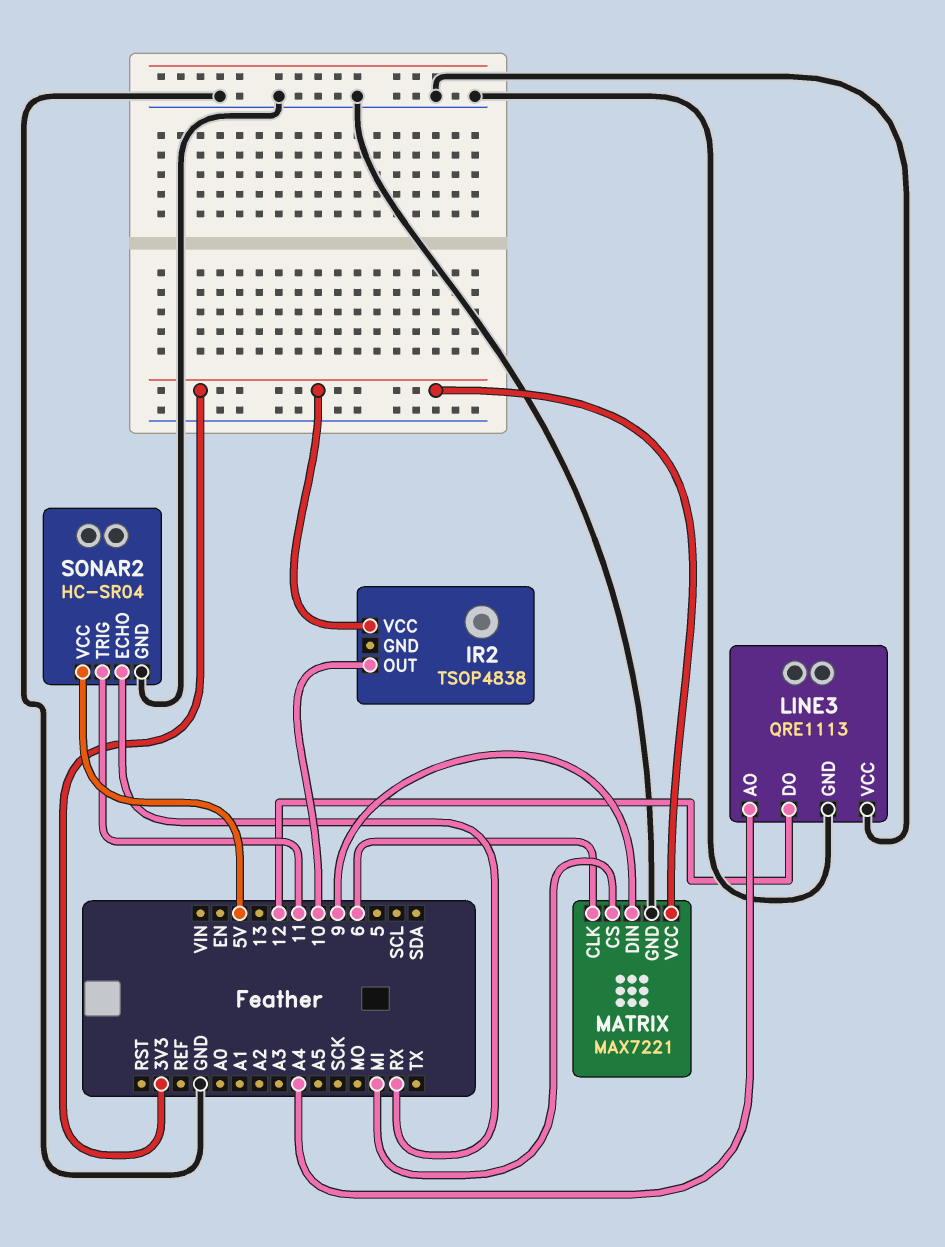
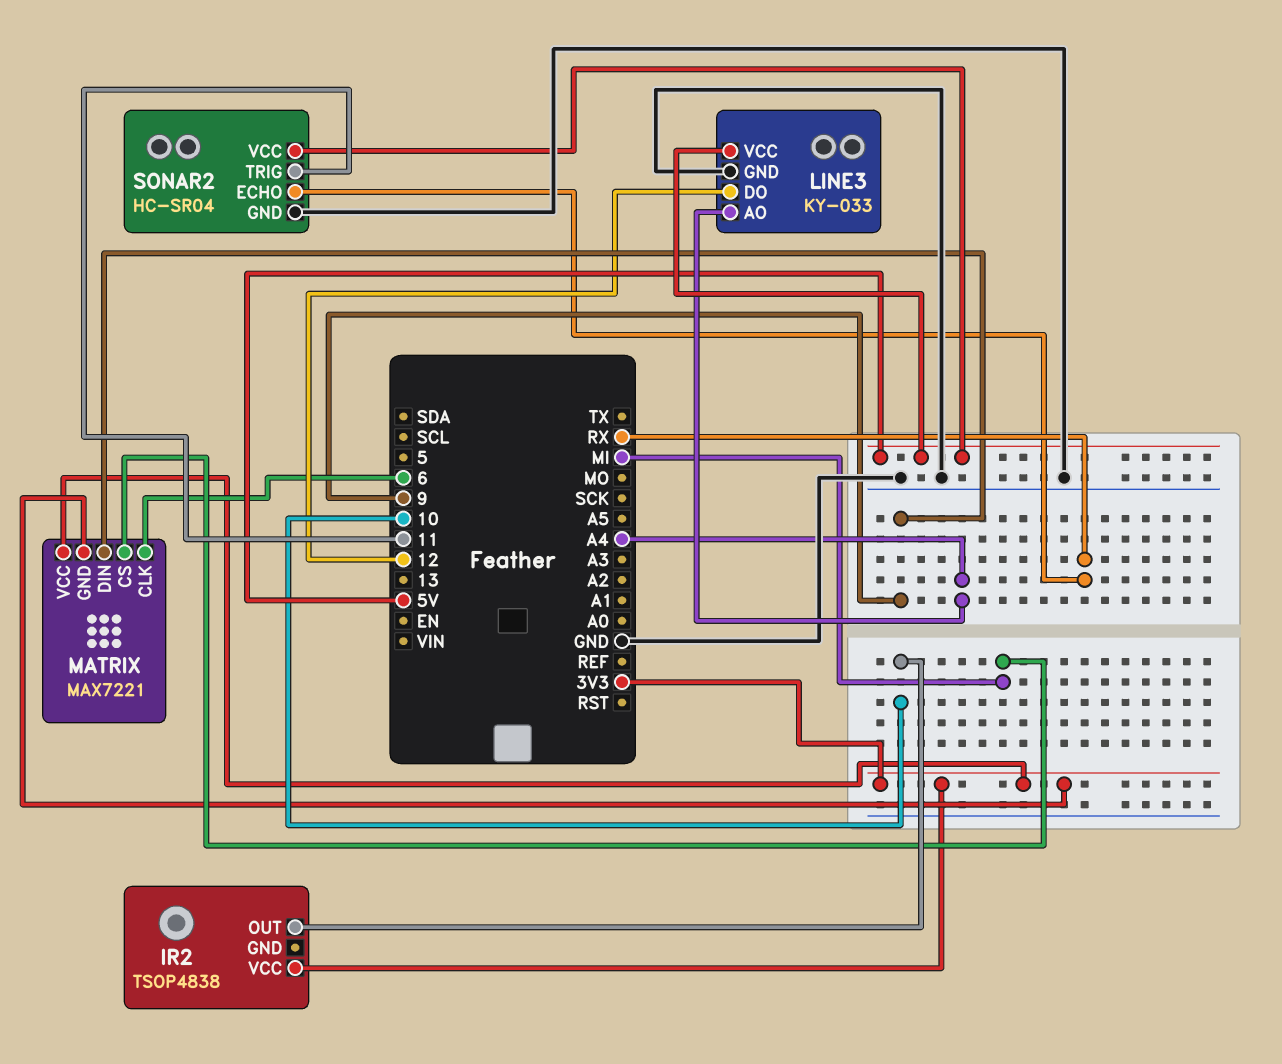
LINE3: QRE1113 -> KY-033
LINE3 pin VCC: GND -> 5V
MATRIX pin GND: GND -> 3V3

